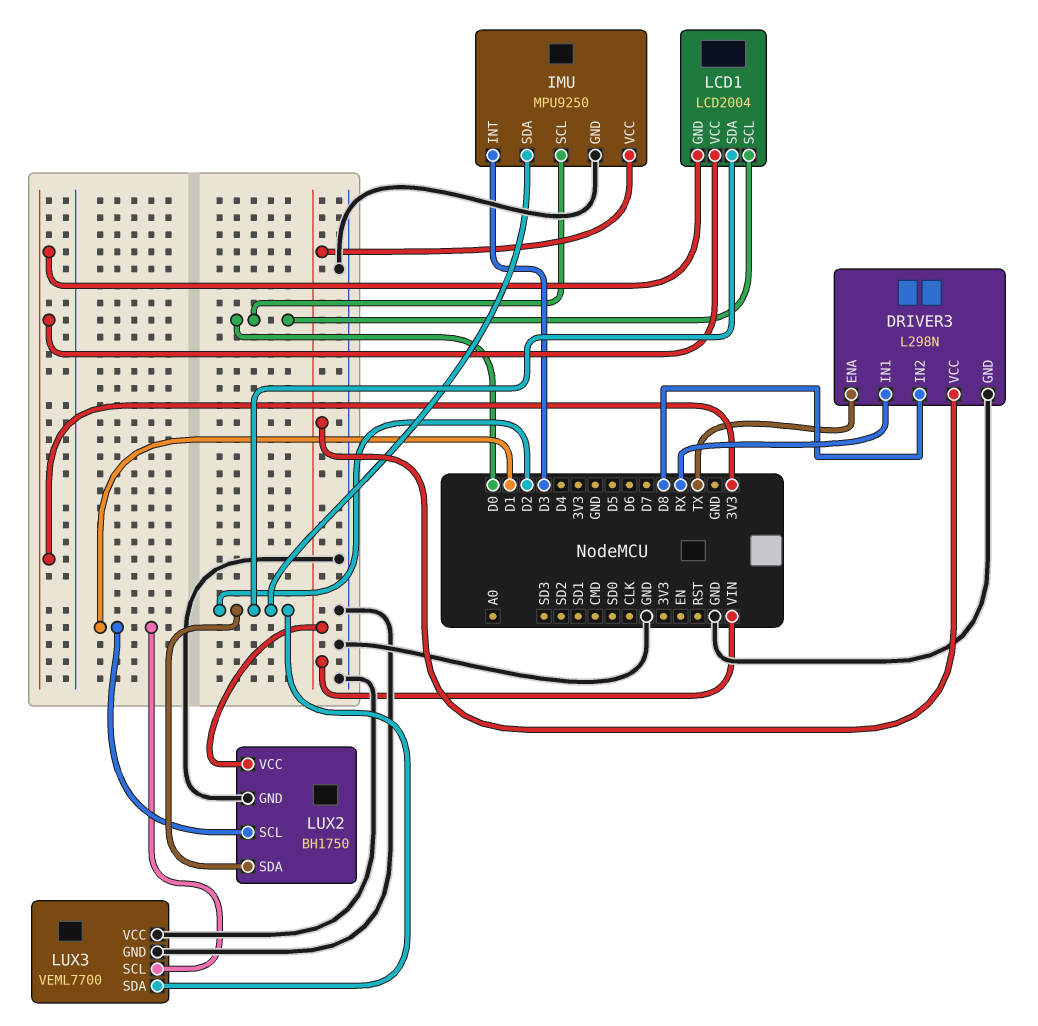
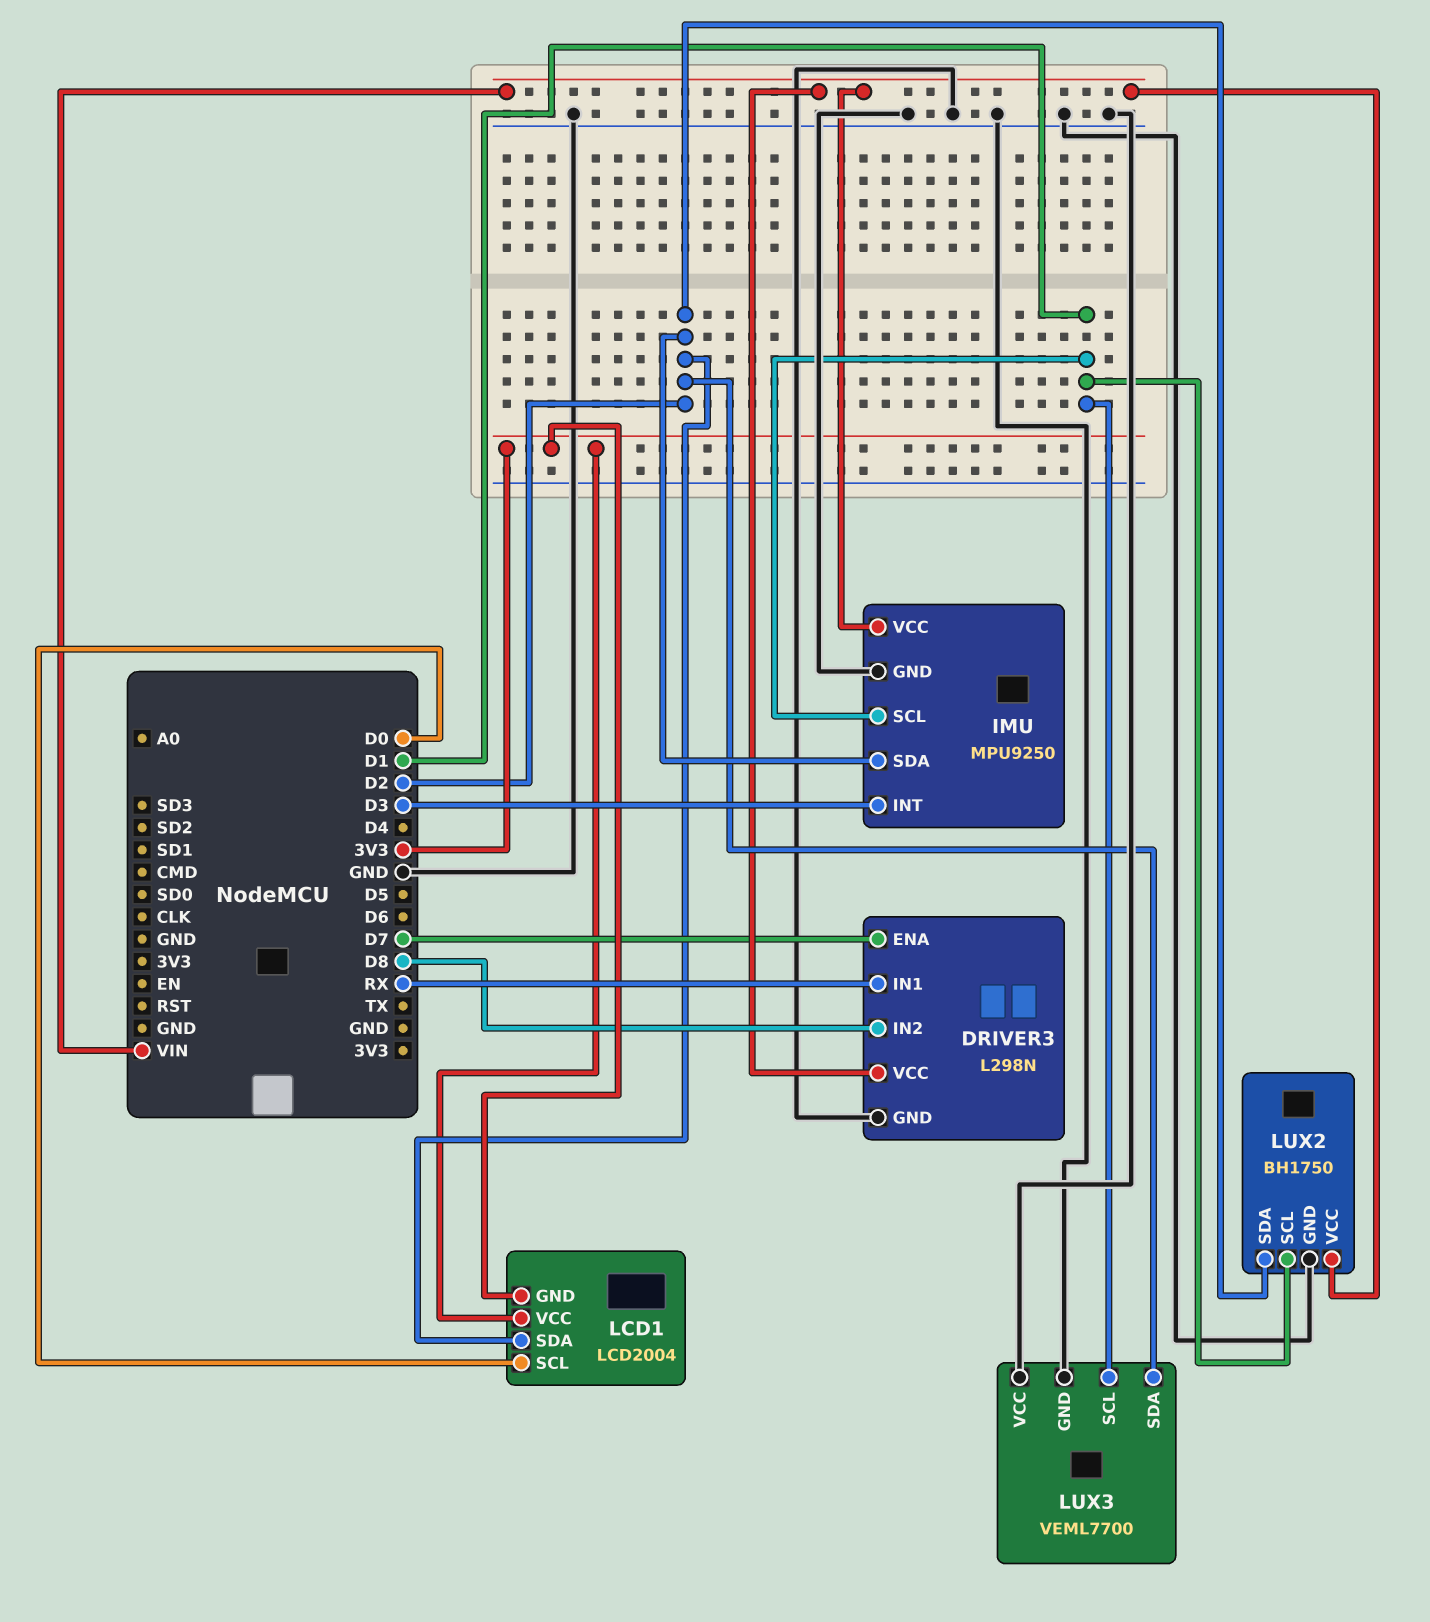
DRIVER3 pin ENA: TX -> D7
IMU pin SCL: D0 -> D1

